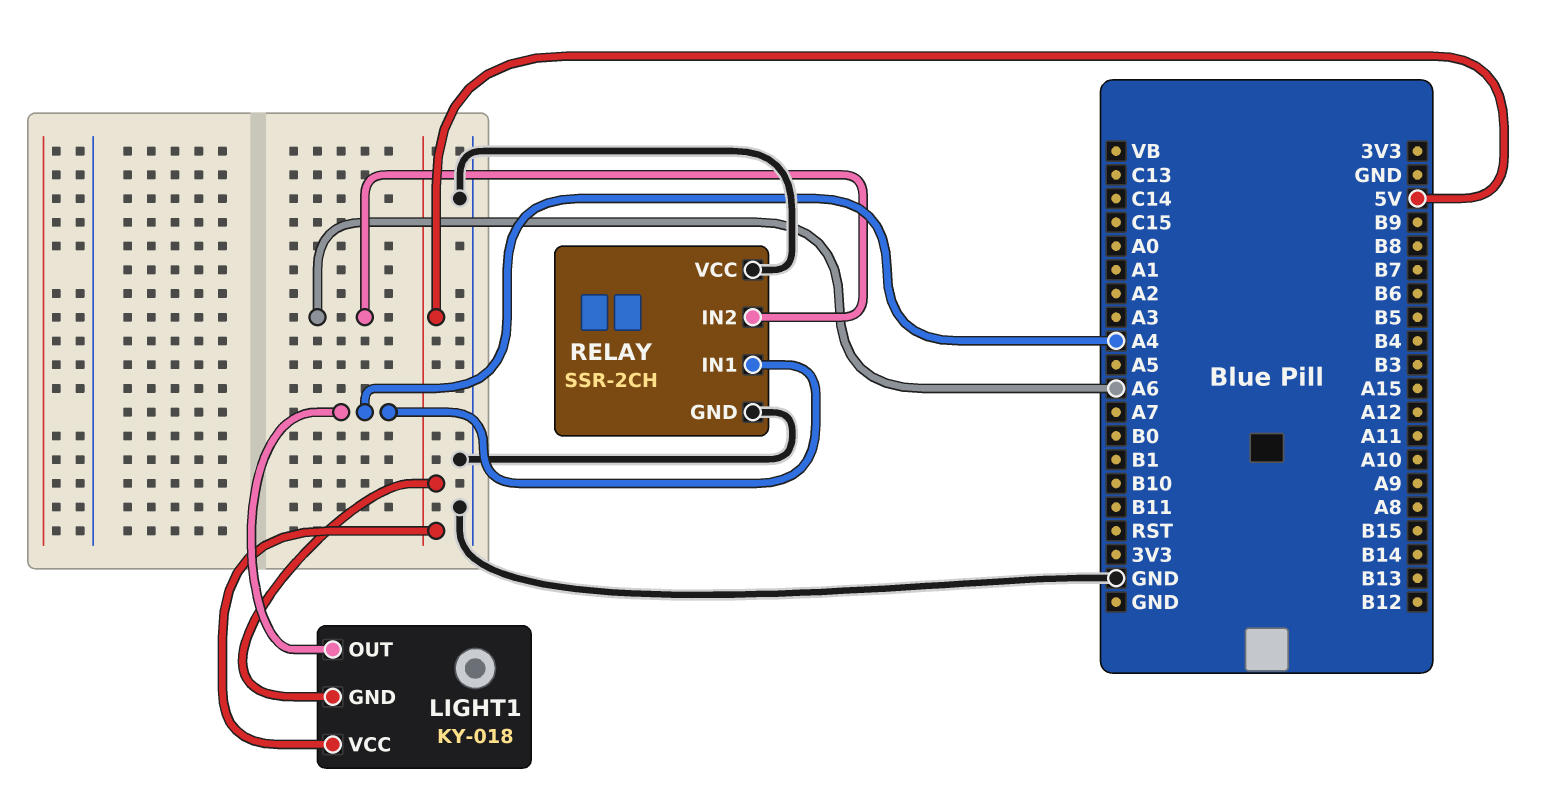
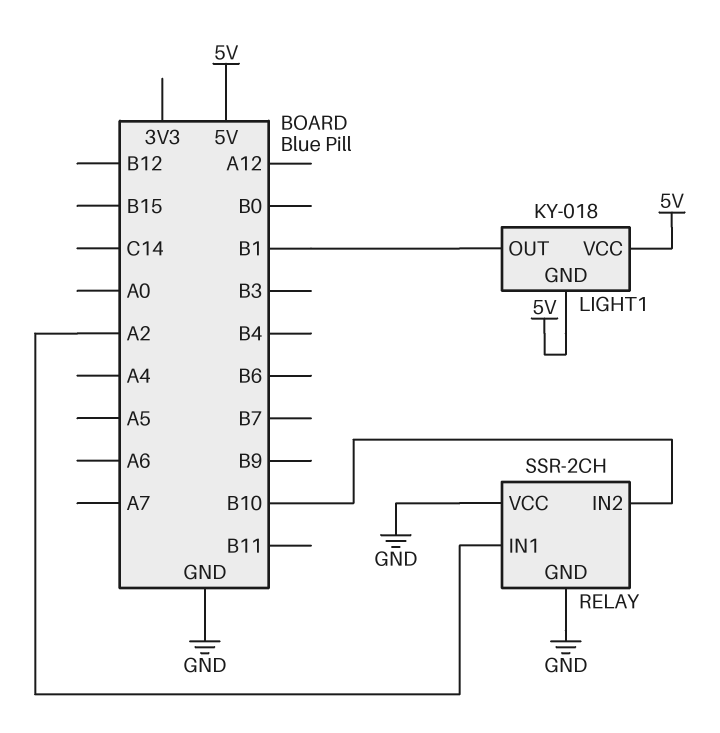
LIGHT1 pin OUT: A4 -> B1
RELAY pin IN1: A4 -> A2
RELAY pin IN2: A6 -> B10

